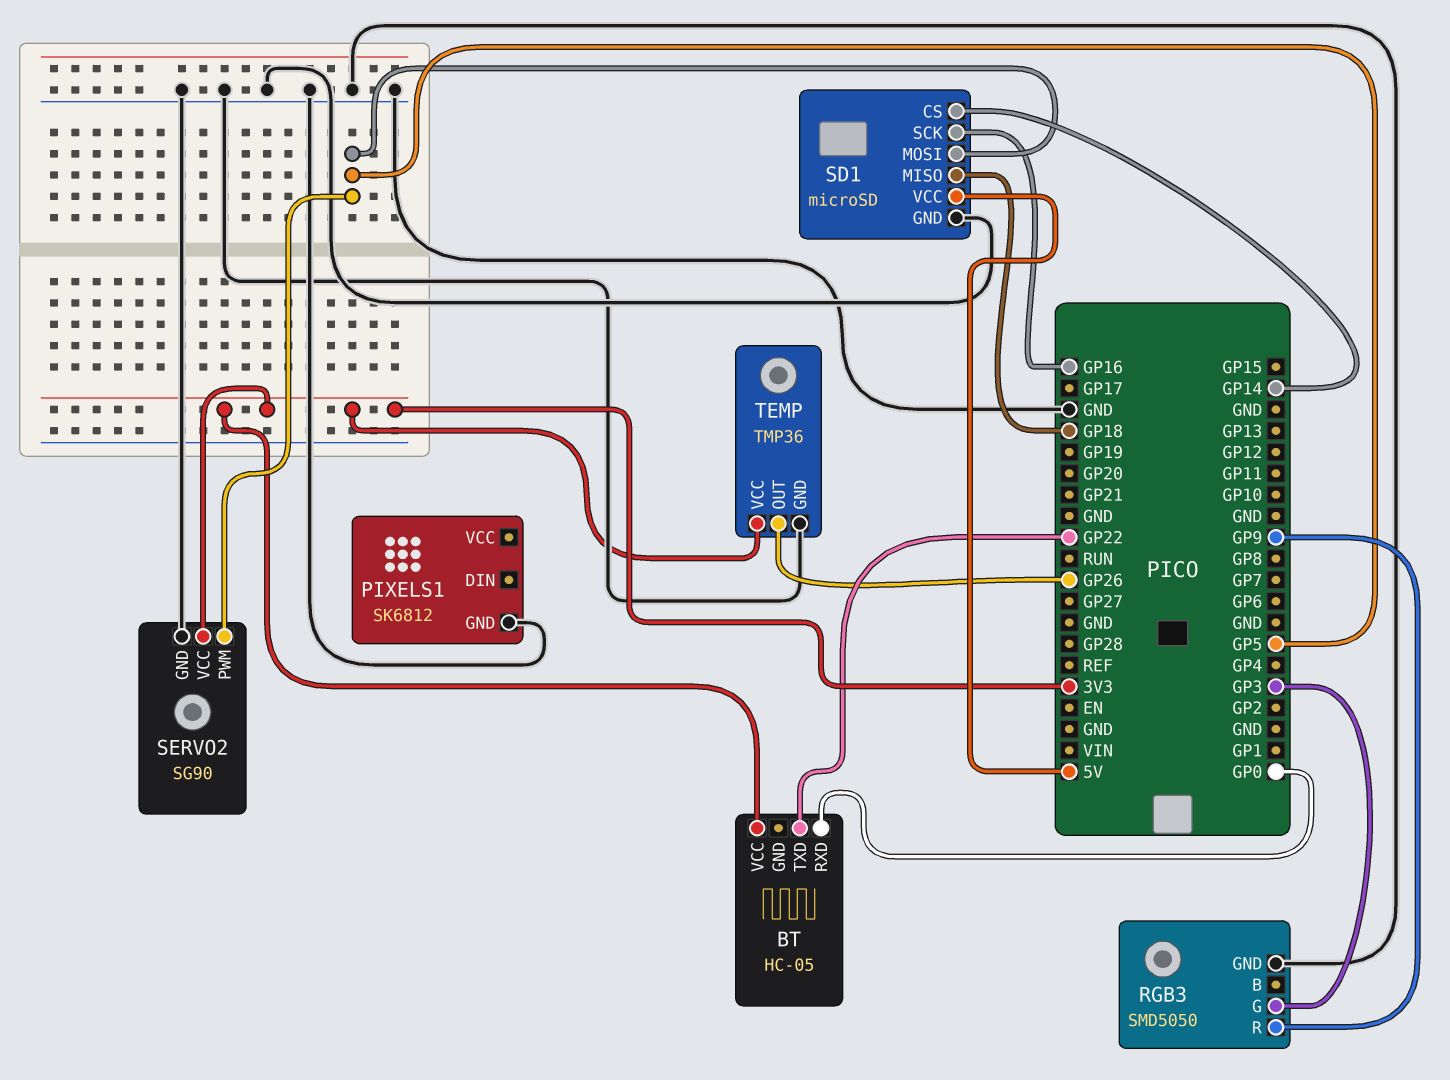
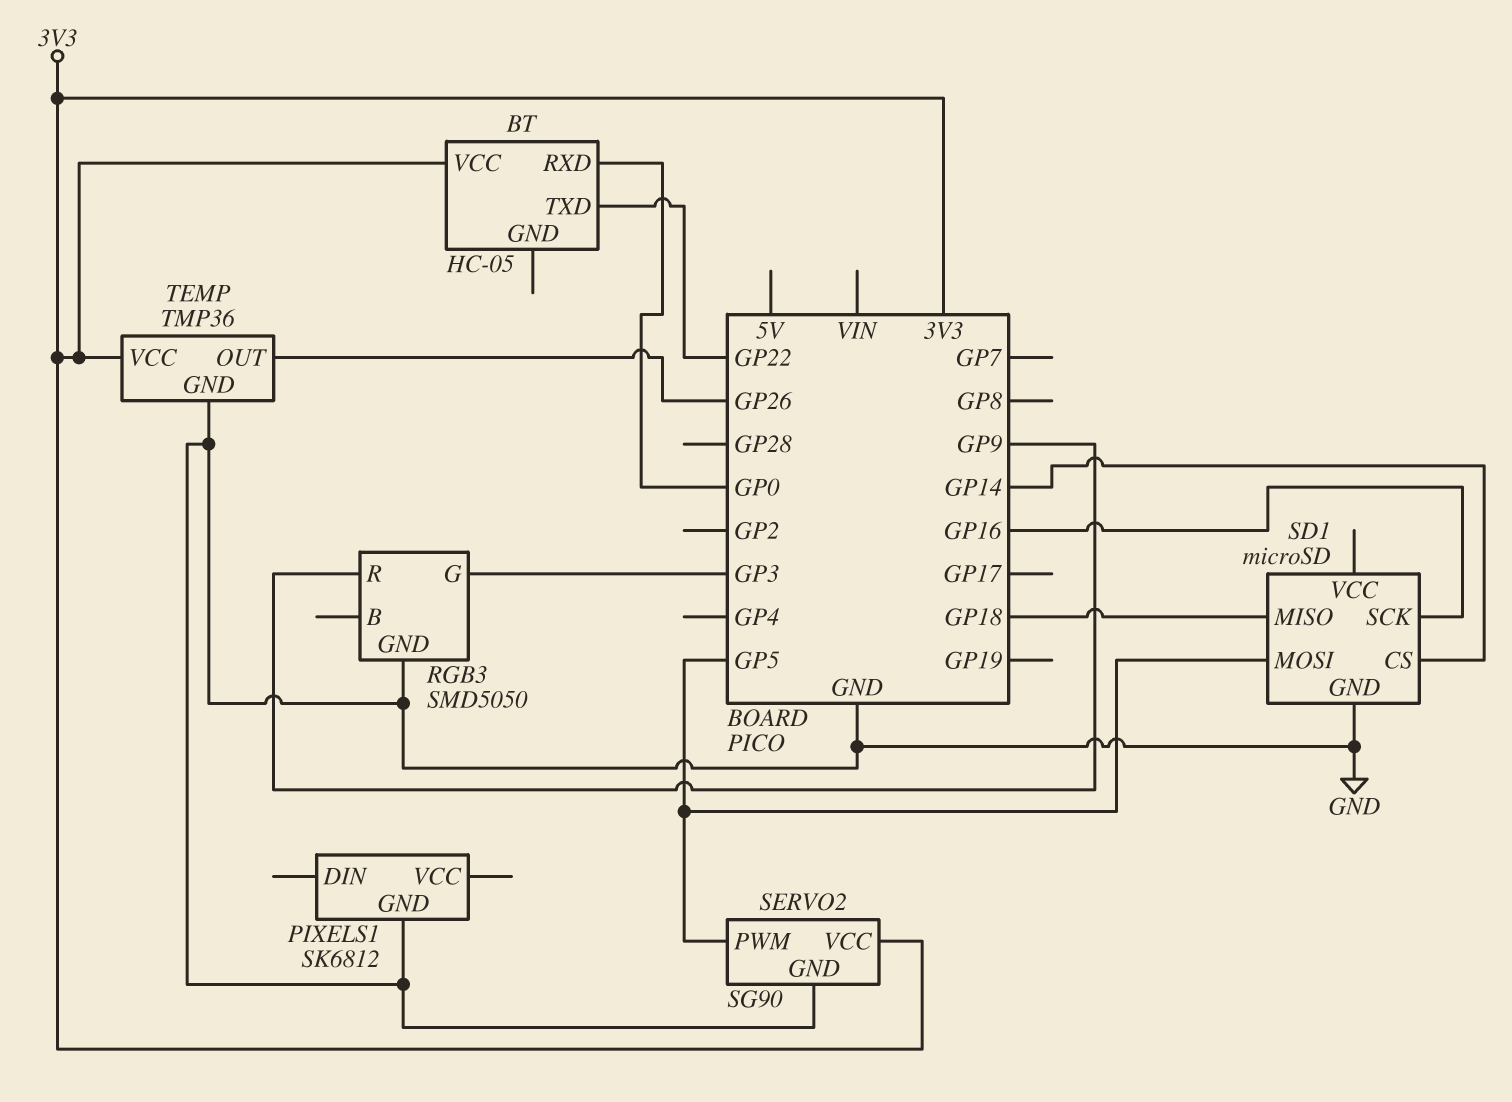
SD1 pin VCC: 5V -> none

